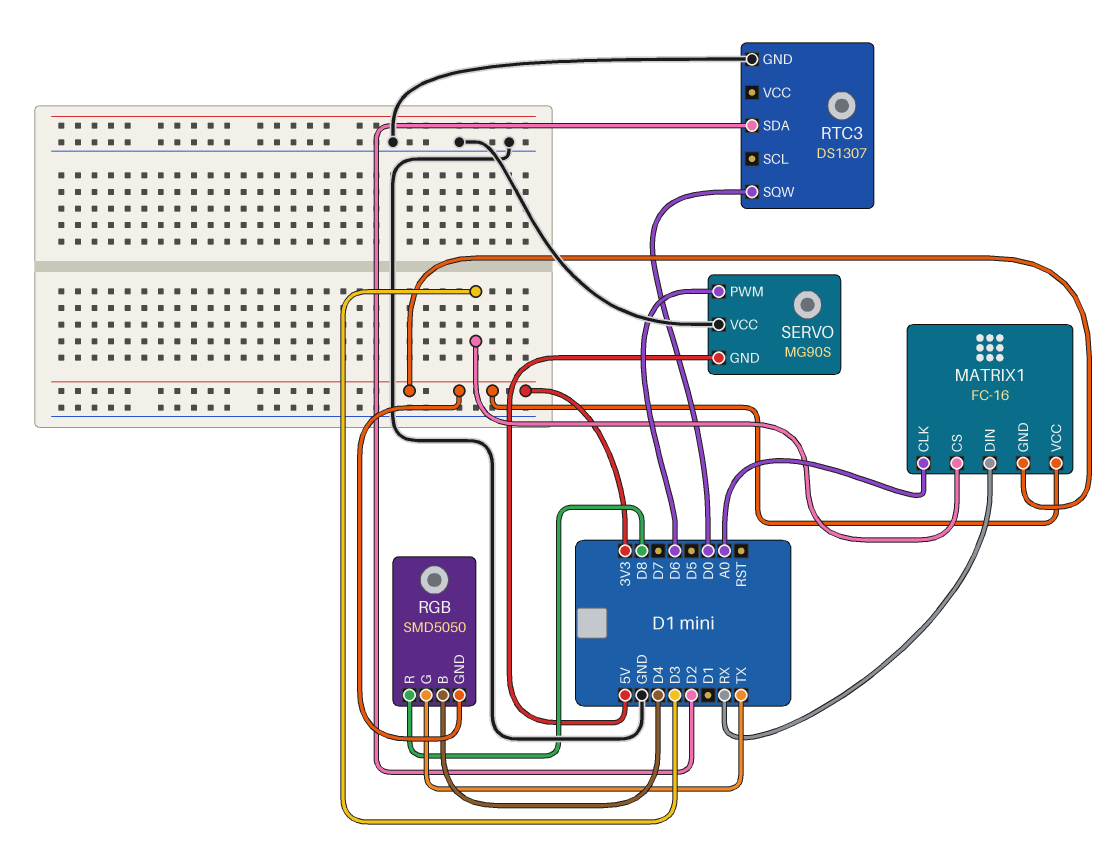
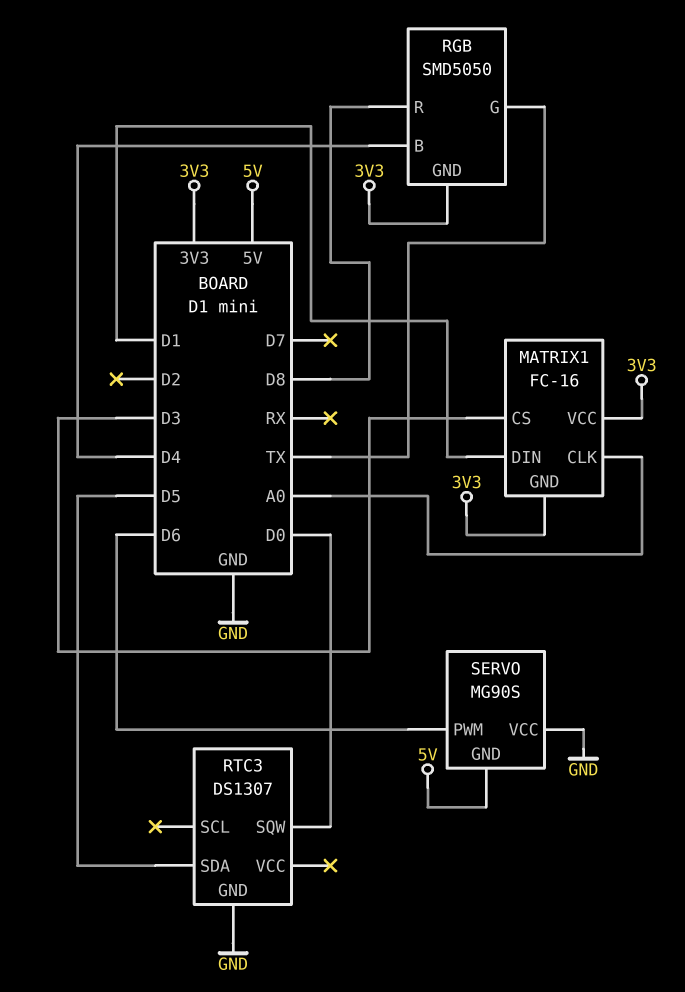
MATRIX1 pin DIN: RX -> D1
RTC3 pin SDA: D2 -> D5

